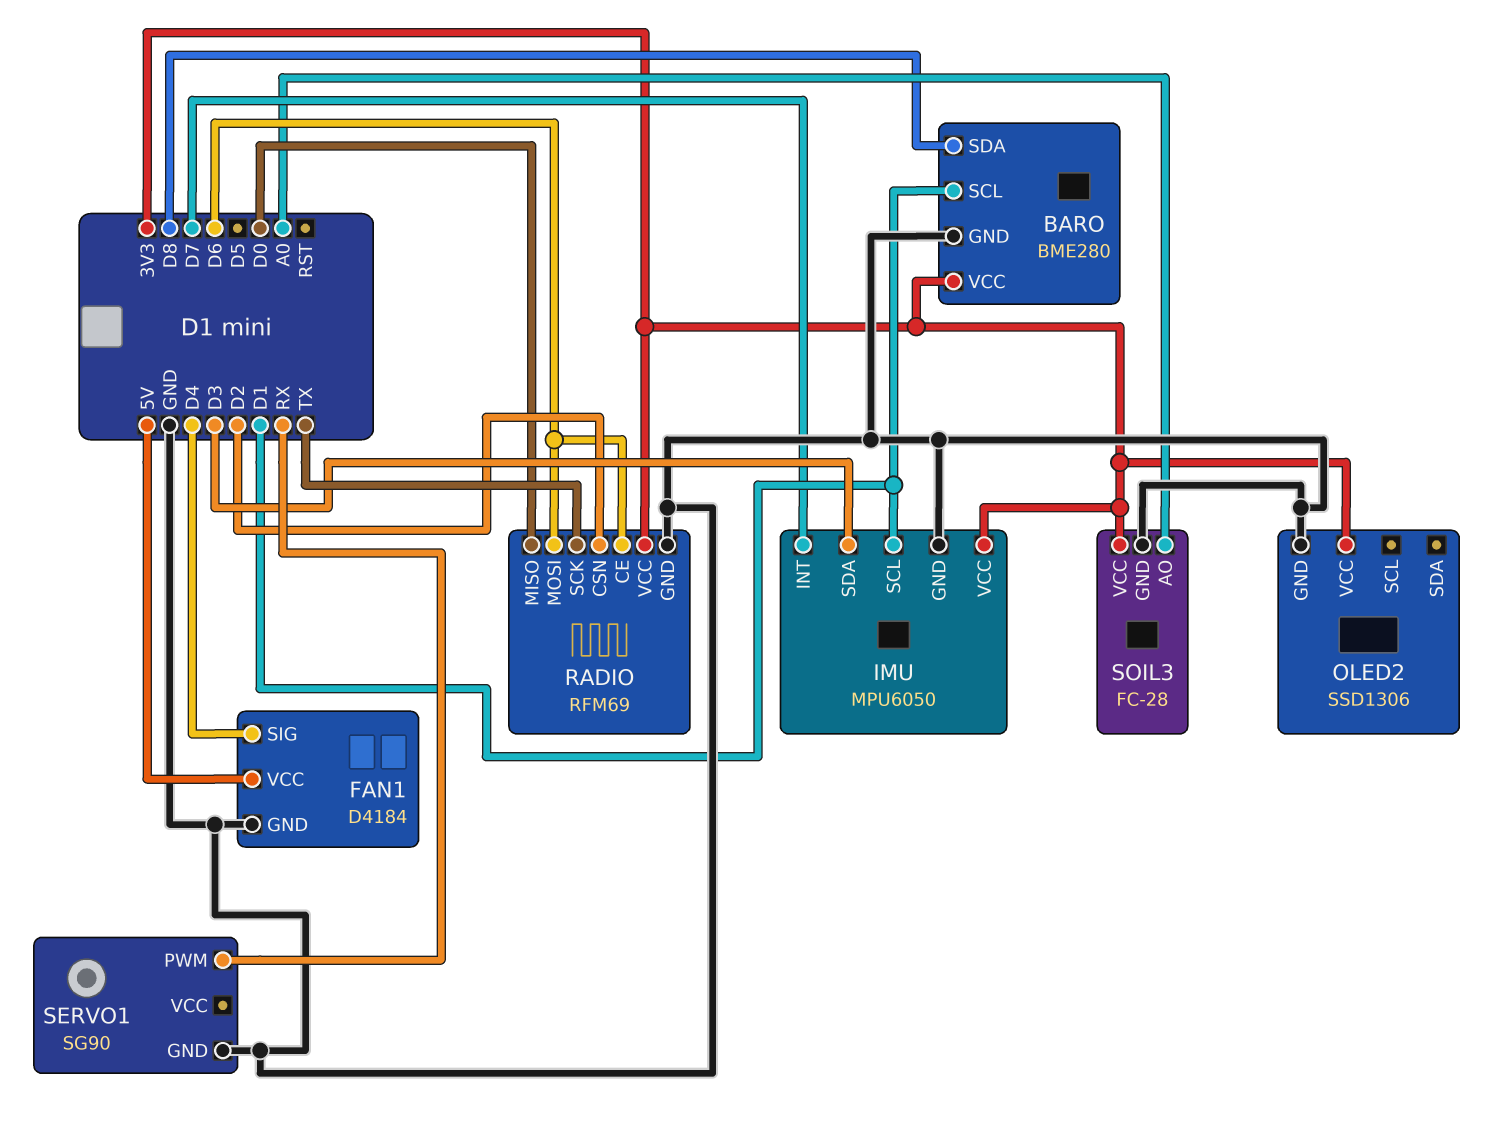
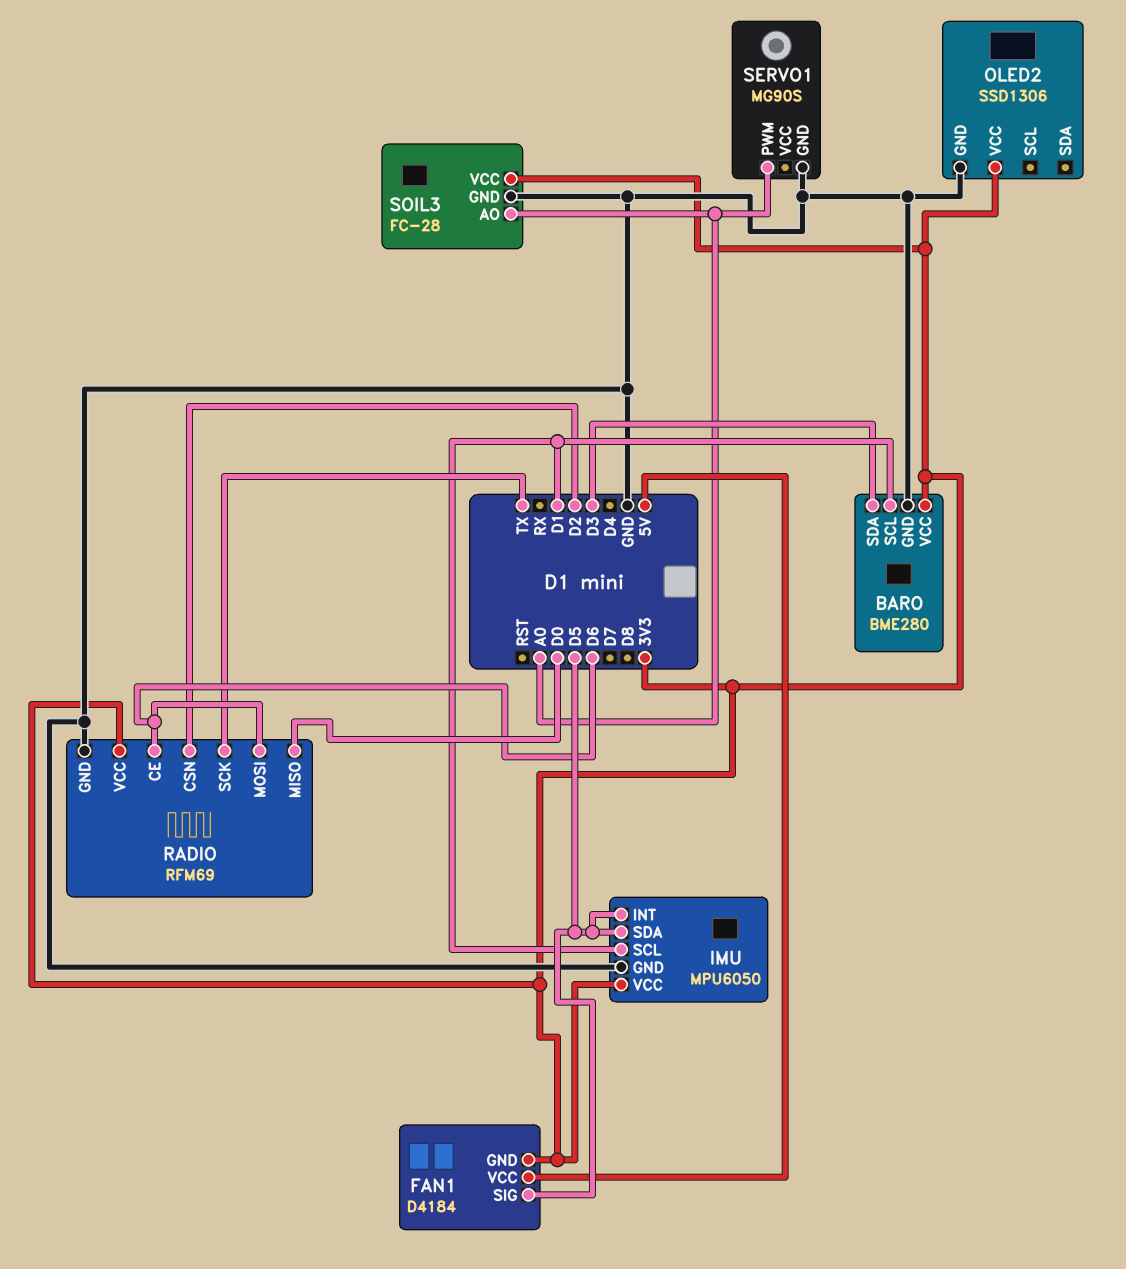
BARO pin SDA: D8 -> D3
FAN1 pin GND: GND -> 3V3
FAN1 pin SIG: D4 -> D5
IMU pin INT: D7 -> D5
IMU pin SDA: D3 -> D5
SERVO1: SG90 -> MG90S
SERVO1 pin PWM: RX -> A0

